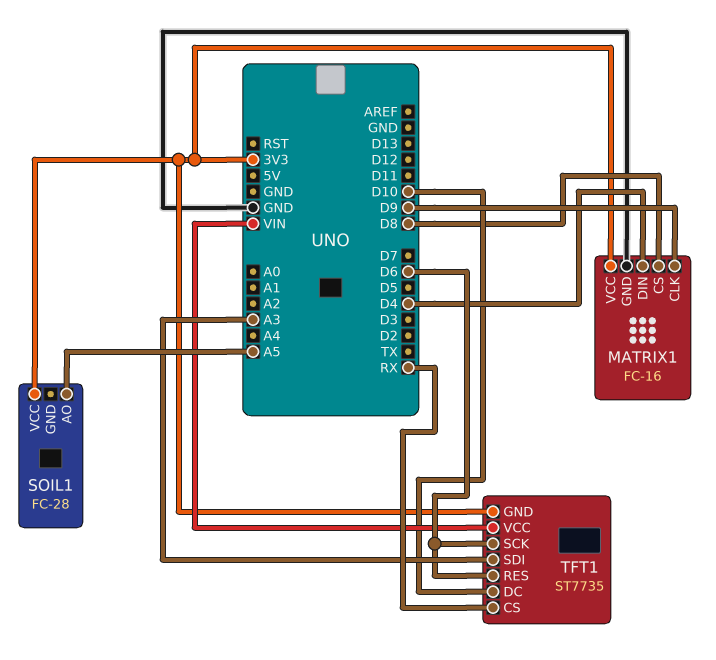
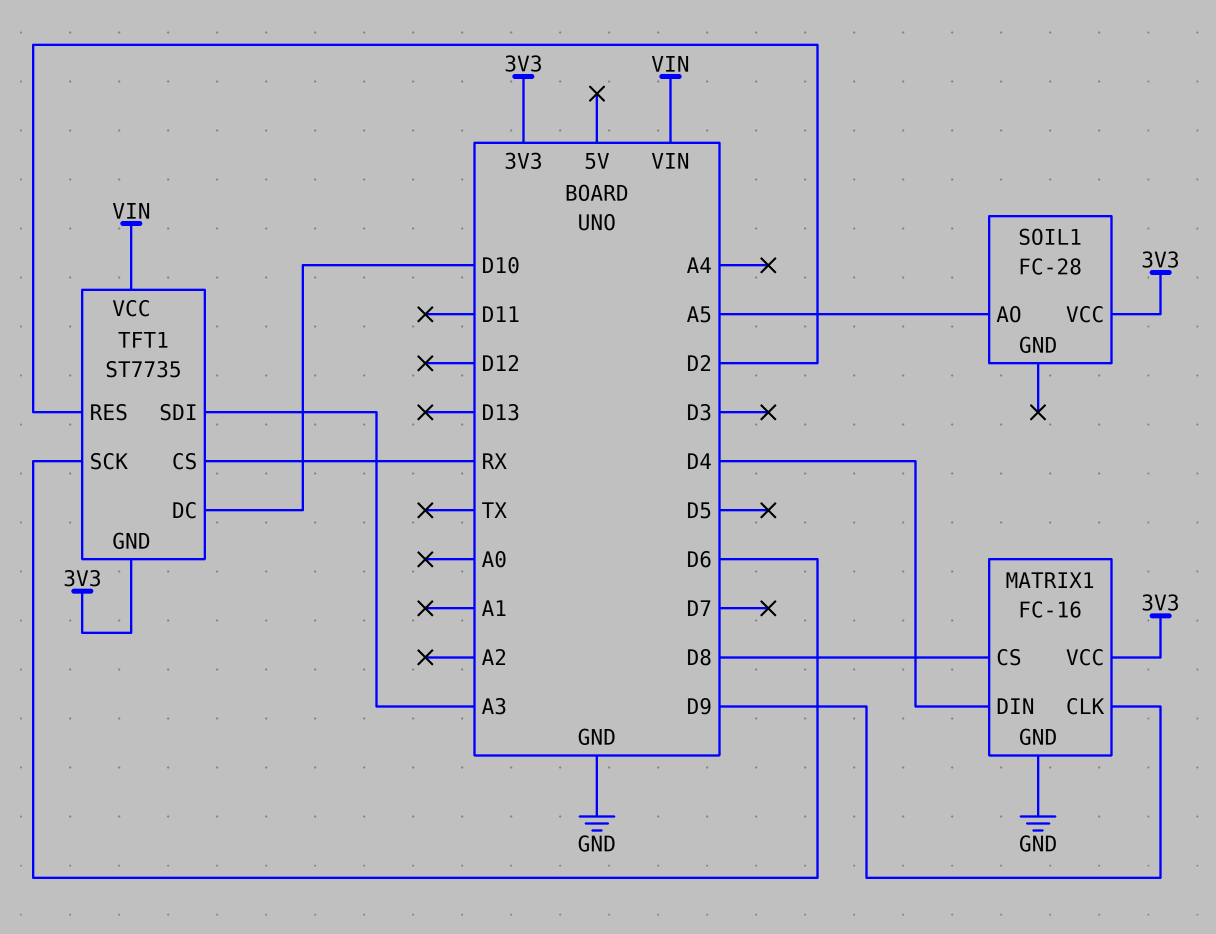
TFT1 pin RES: D6 -> D2

